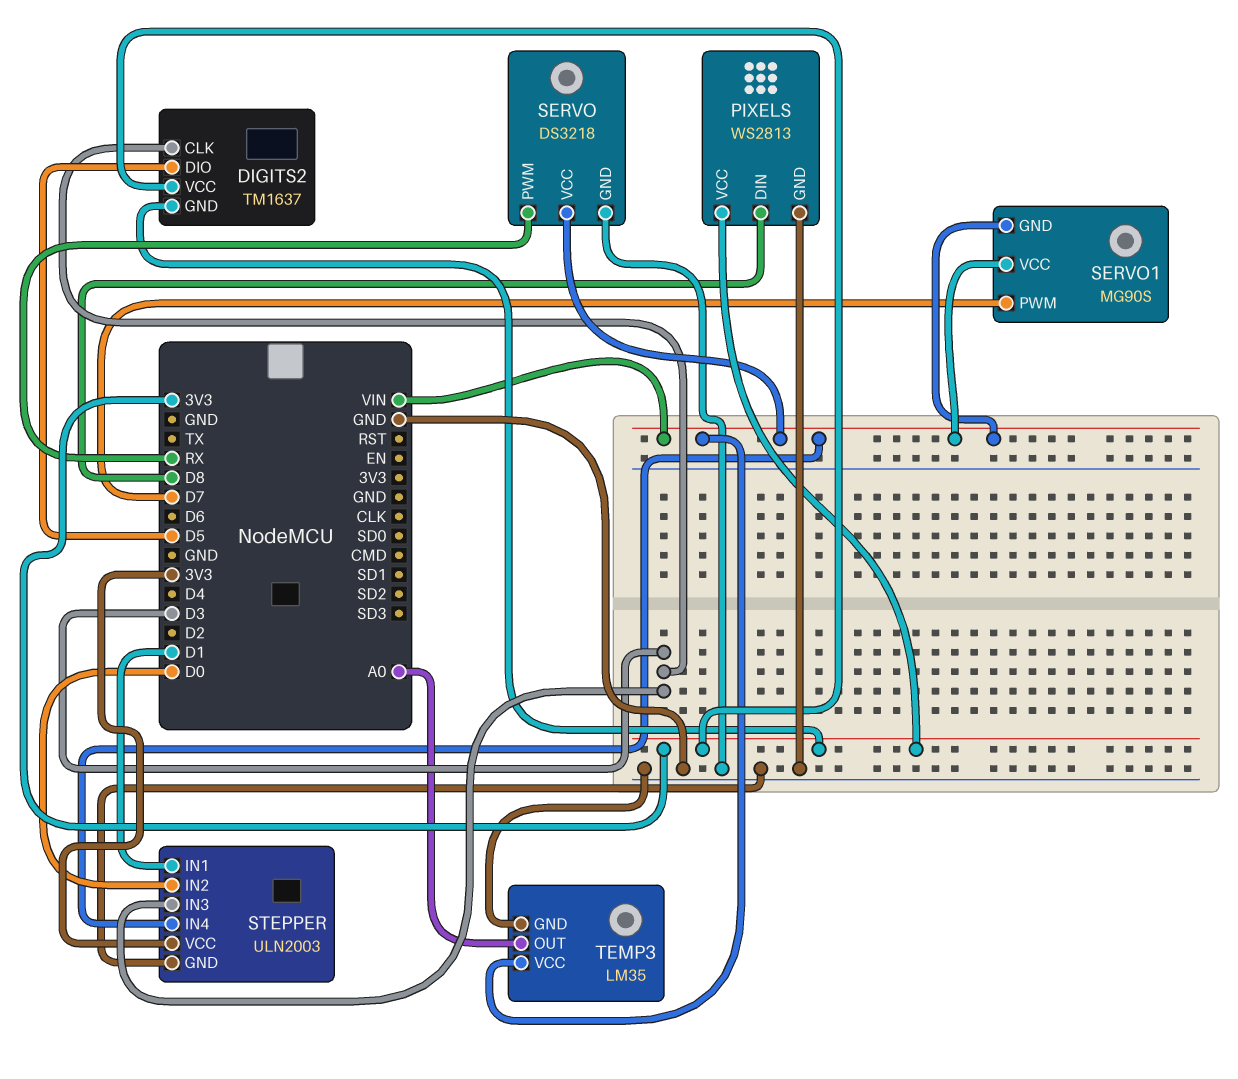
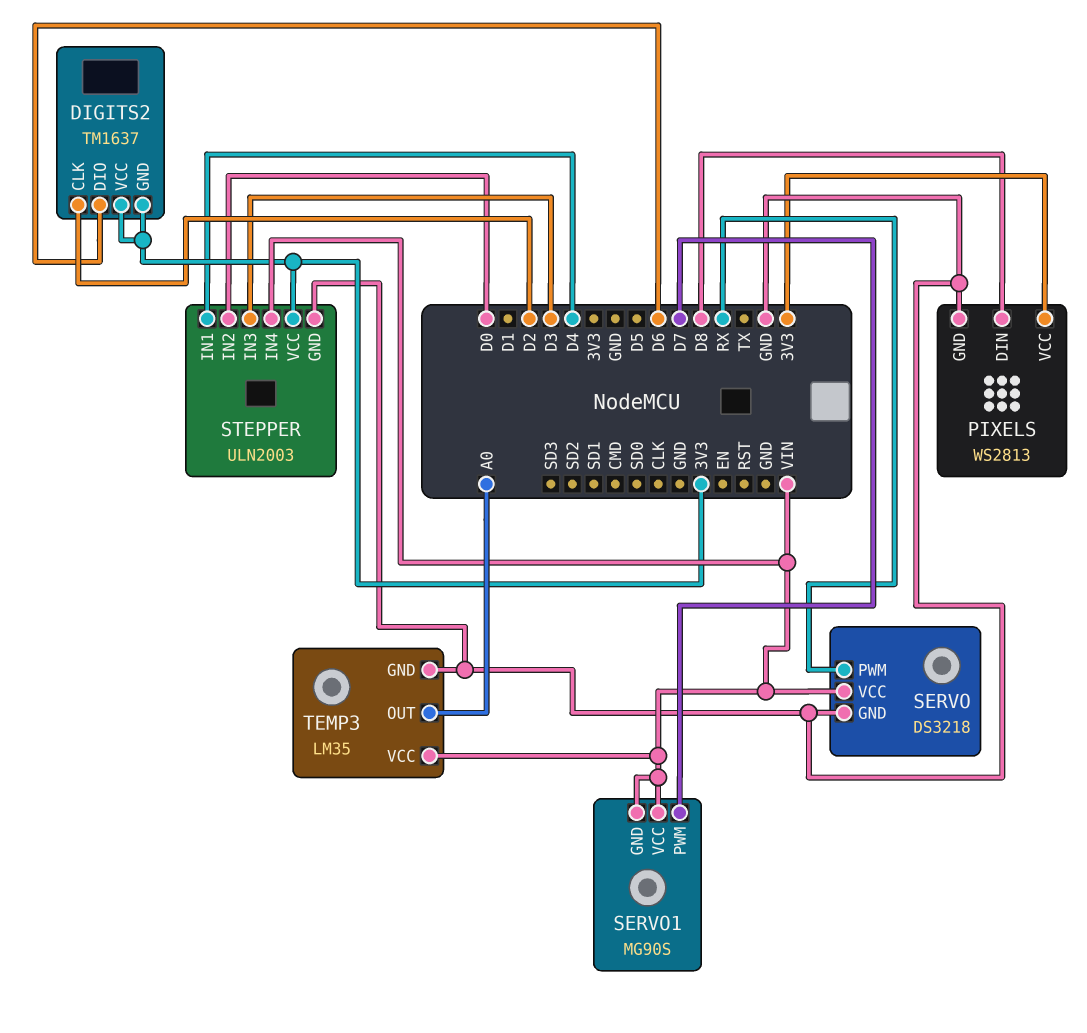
DIGITS2 pin CLK: D3 -> D2
DIGITS2 pin DIO: D5 -> D6
STEPPER pin IN1: D1 -> D4

